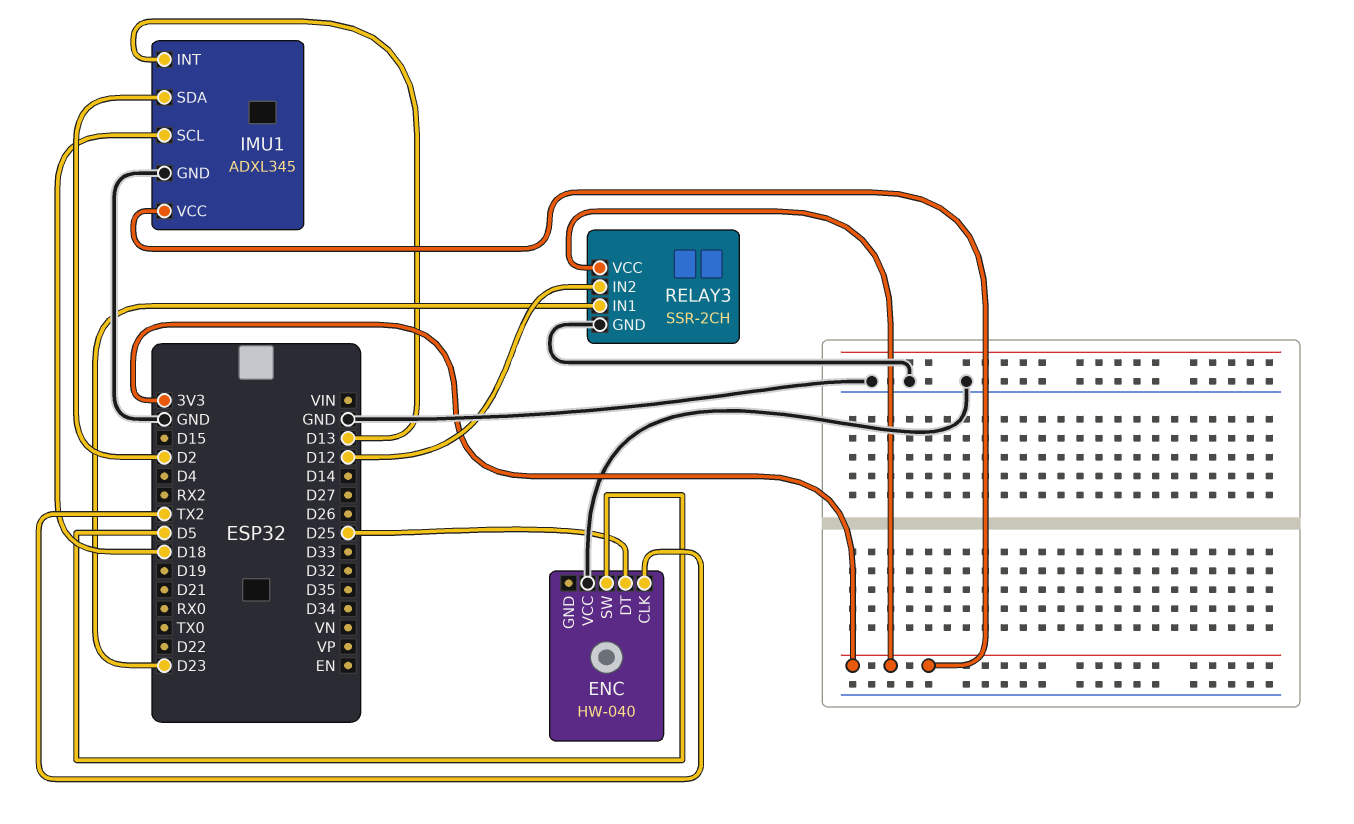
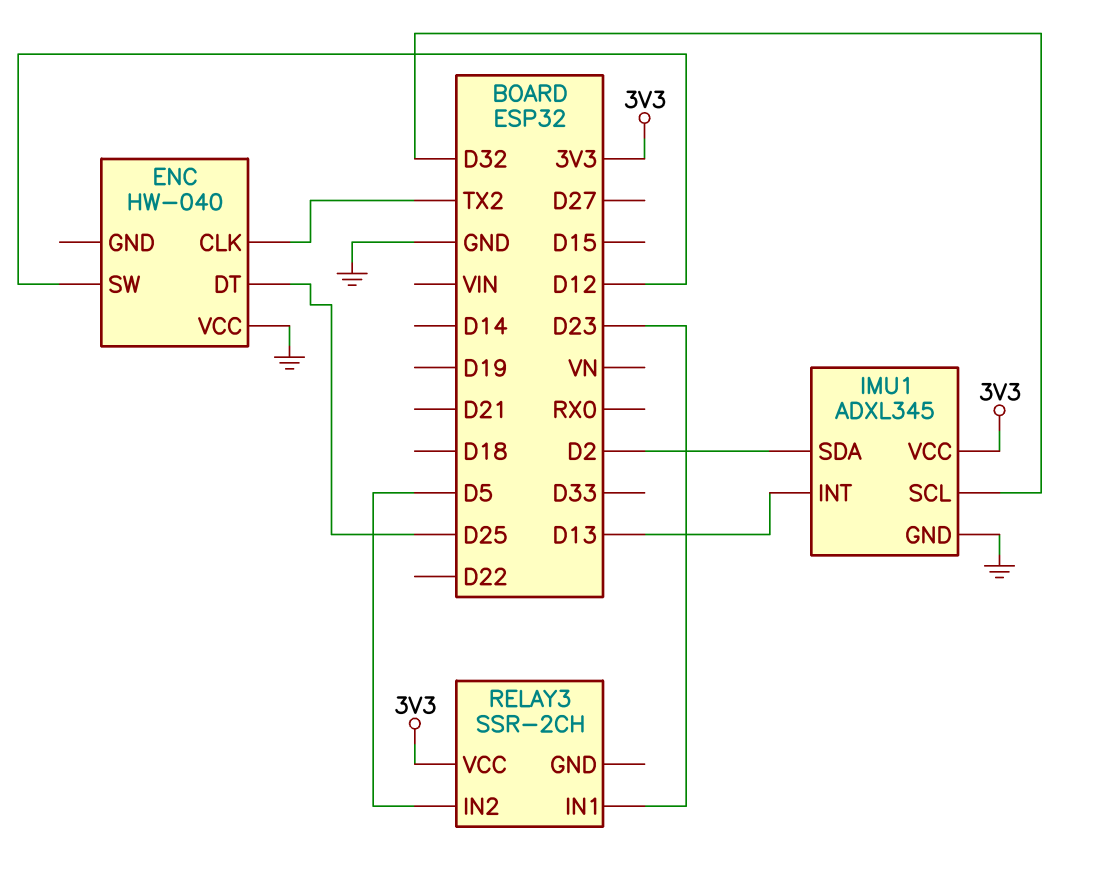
ENC pin SW: D5 -> D12
IMU1 pin SCL: D18 -> D32
RELAY3 pin GND: GND -> none
RELAY3 pin IN2: D12 -> D5

